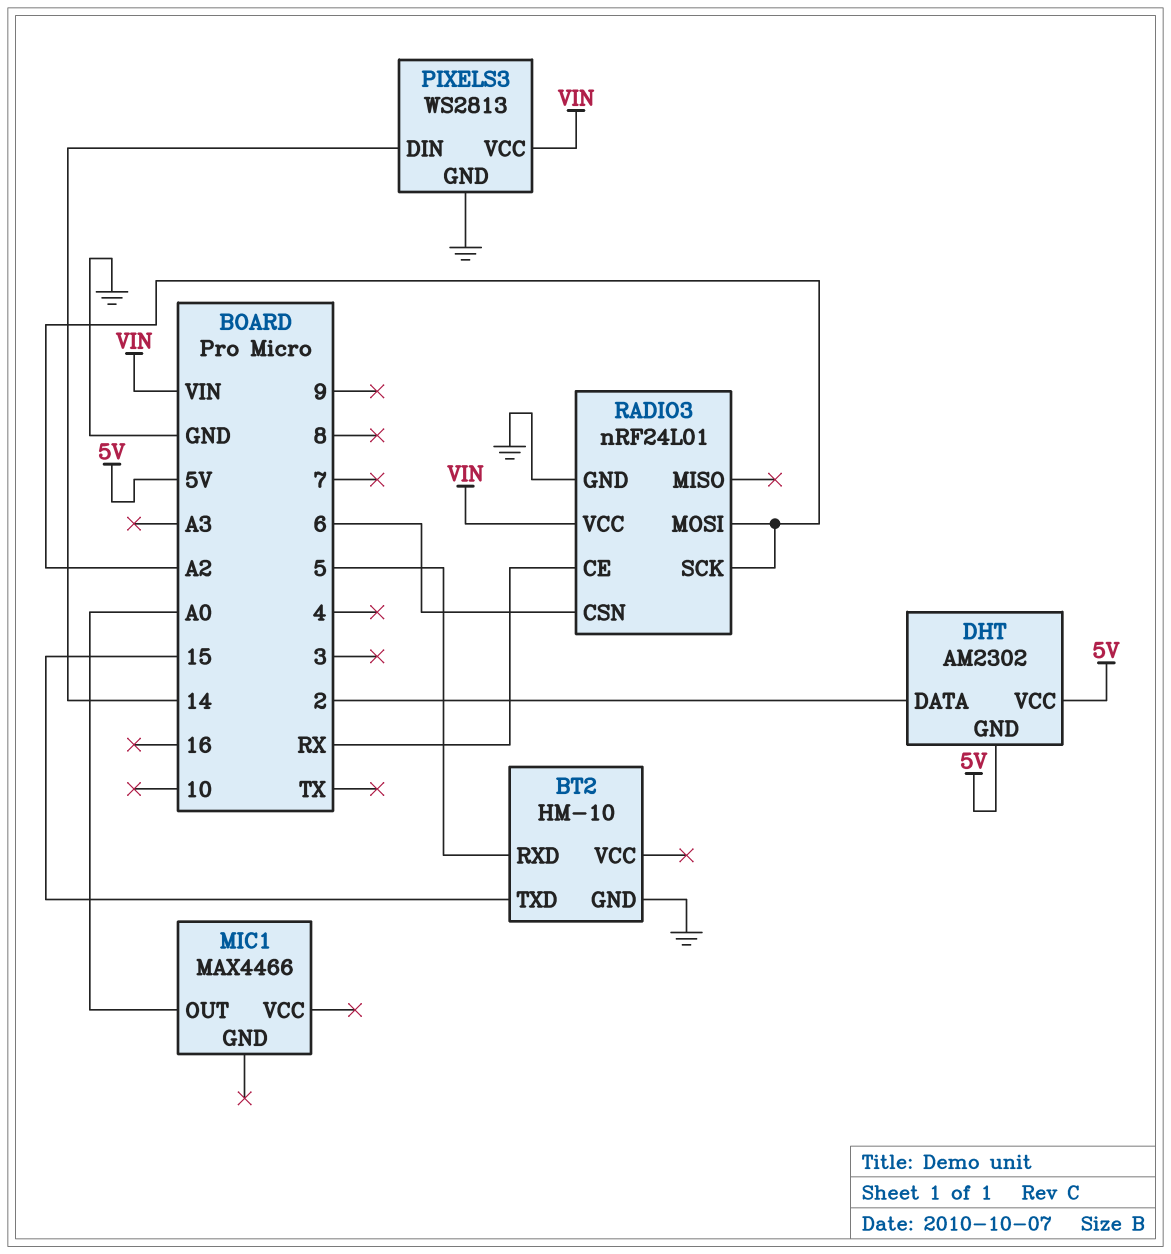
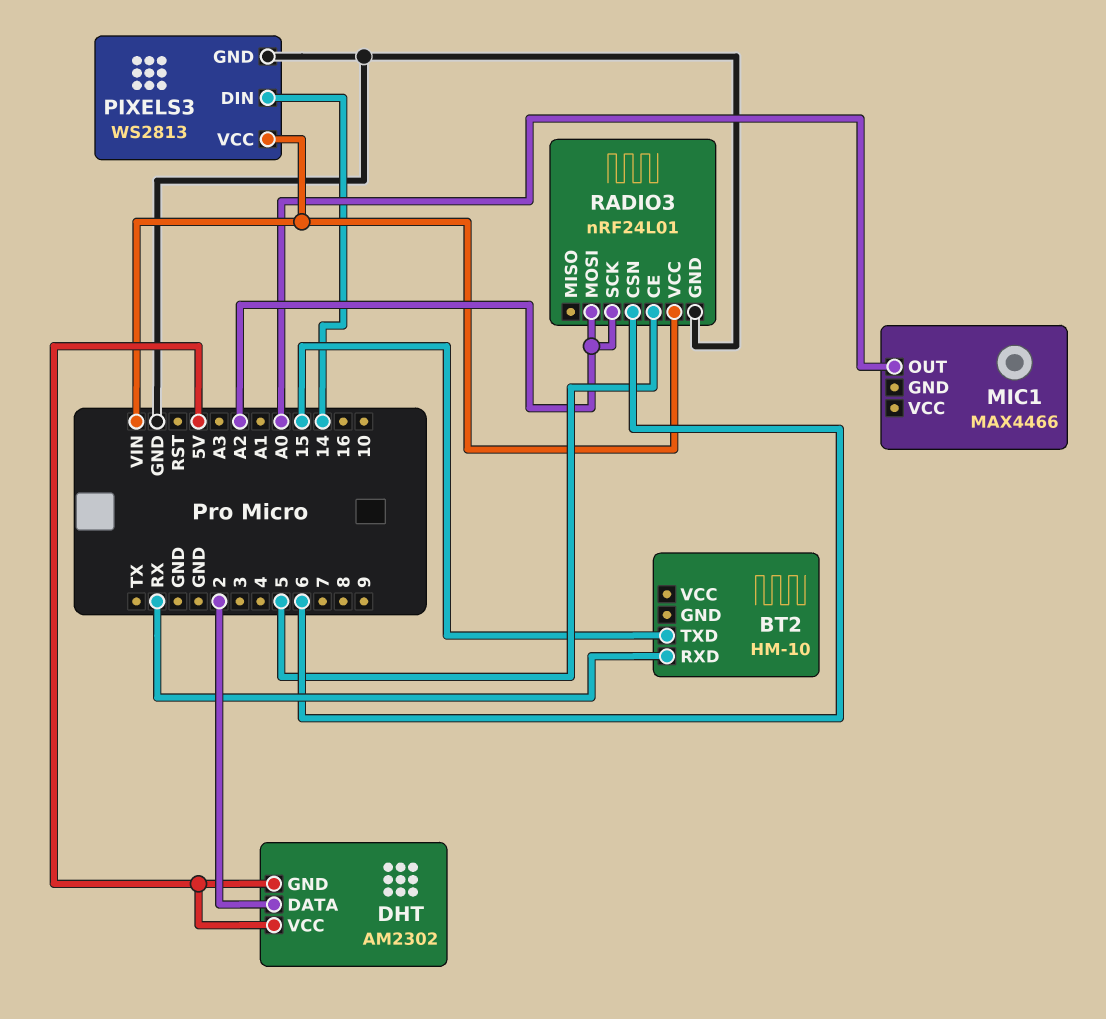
BT2 pin GND: GND -> none
BT2 pin RXD: 5 -> RX
RADIO3 pin CE: RX -> 5

